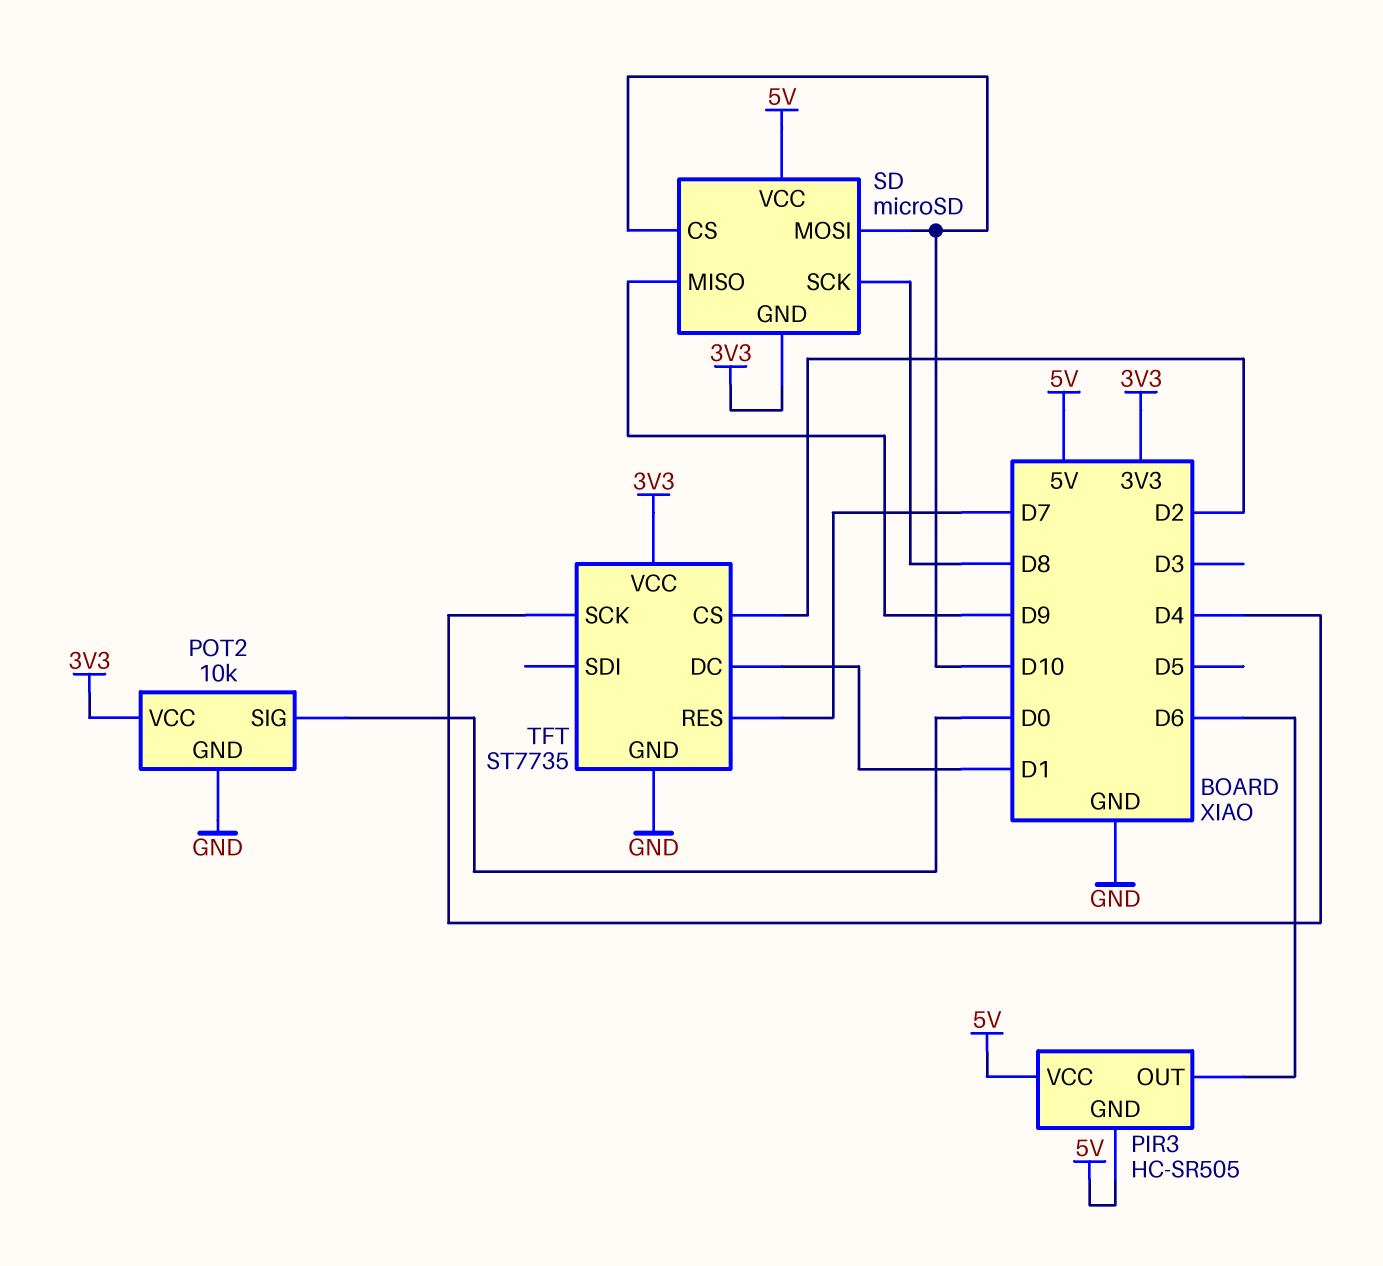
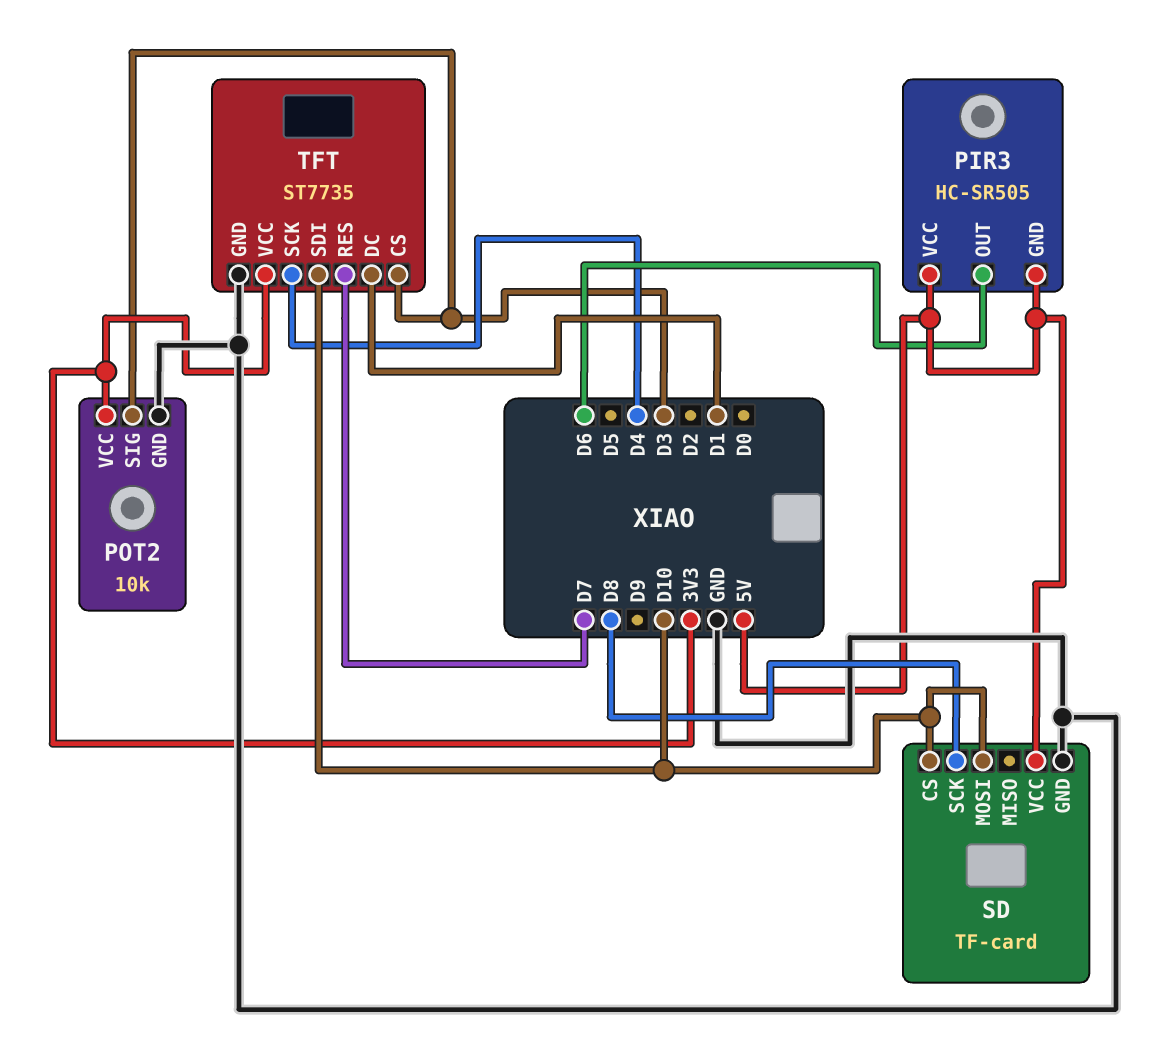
POT2 pin SIG: D0 -> D3
SD: microSD -> TF-card
SD pin GND: 3V3 -> GND
SD pin MISO: D9 -> none
TFT pin CS: D2 -> D3
TFT pin SDI: none -> D10

